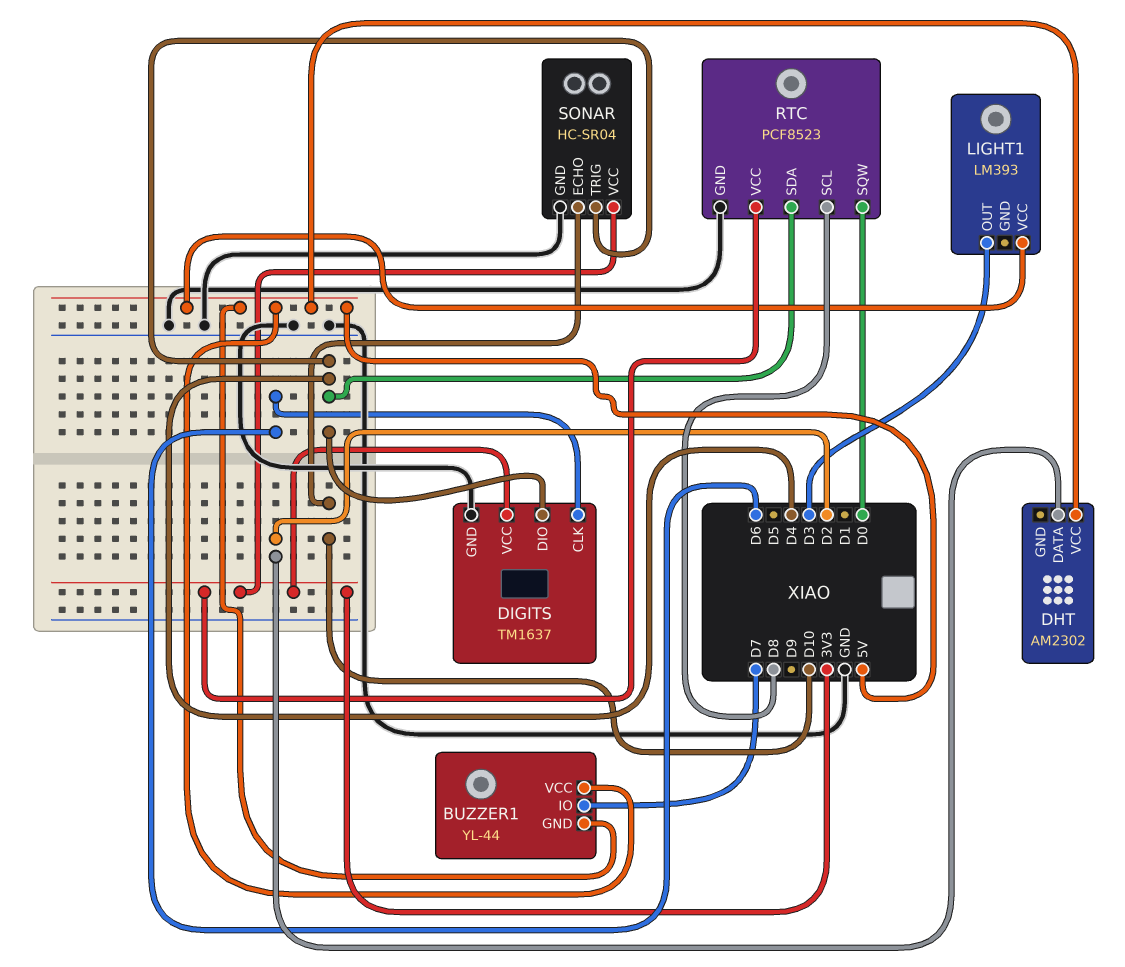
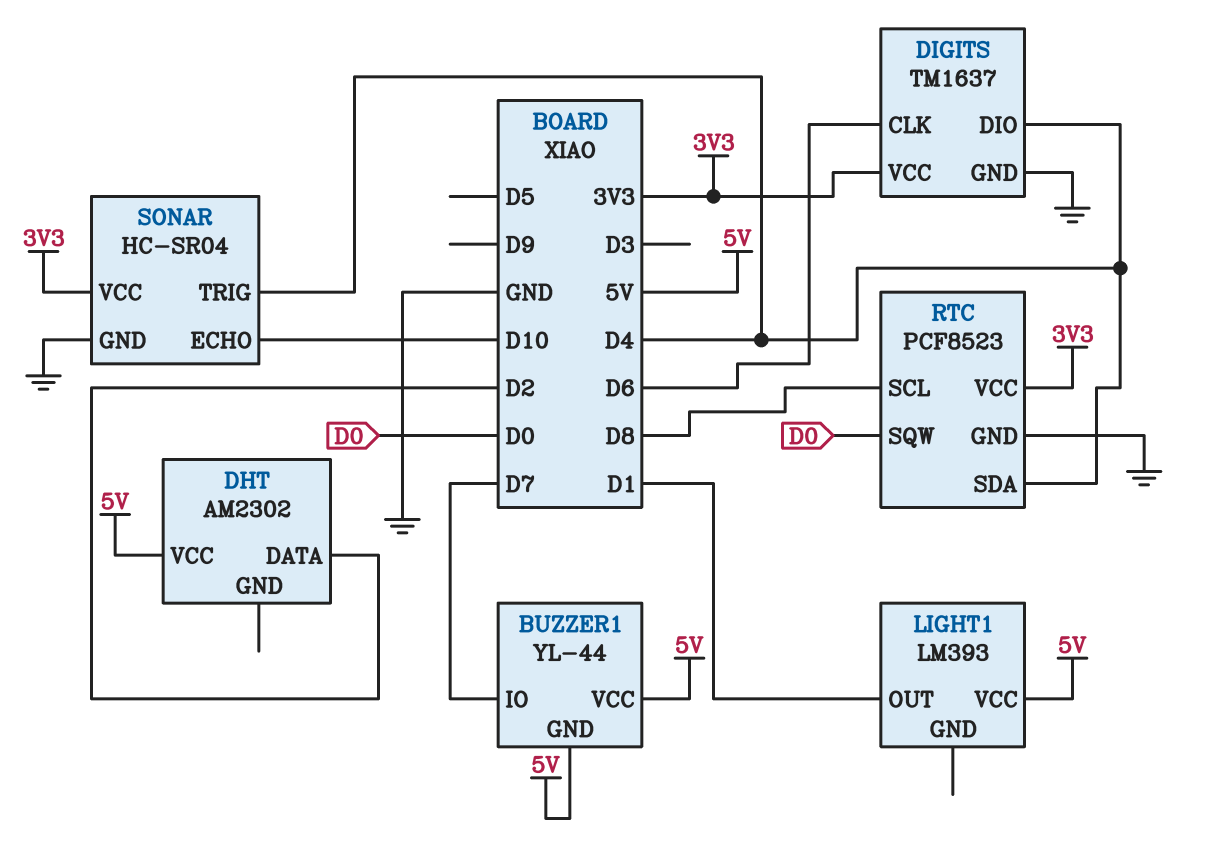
LIGHT1 pin OUT: D3 -> D1

